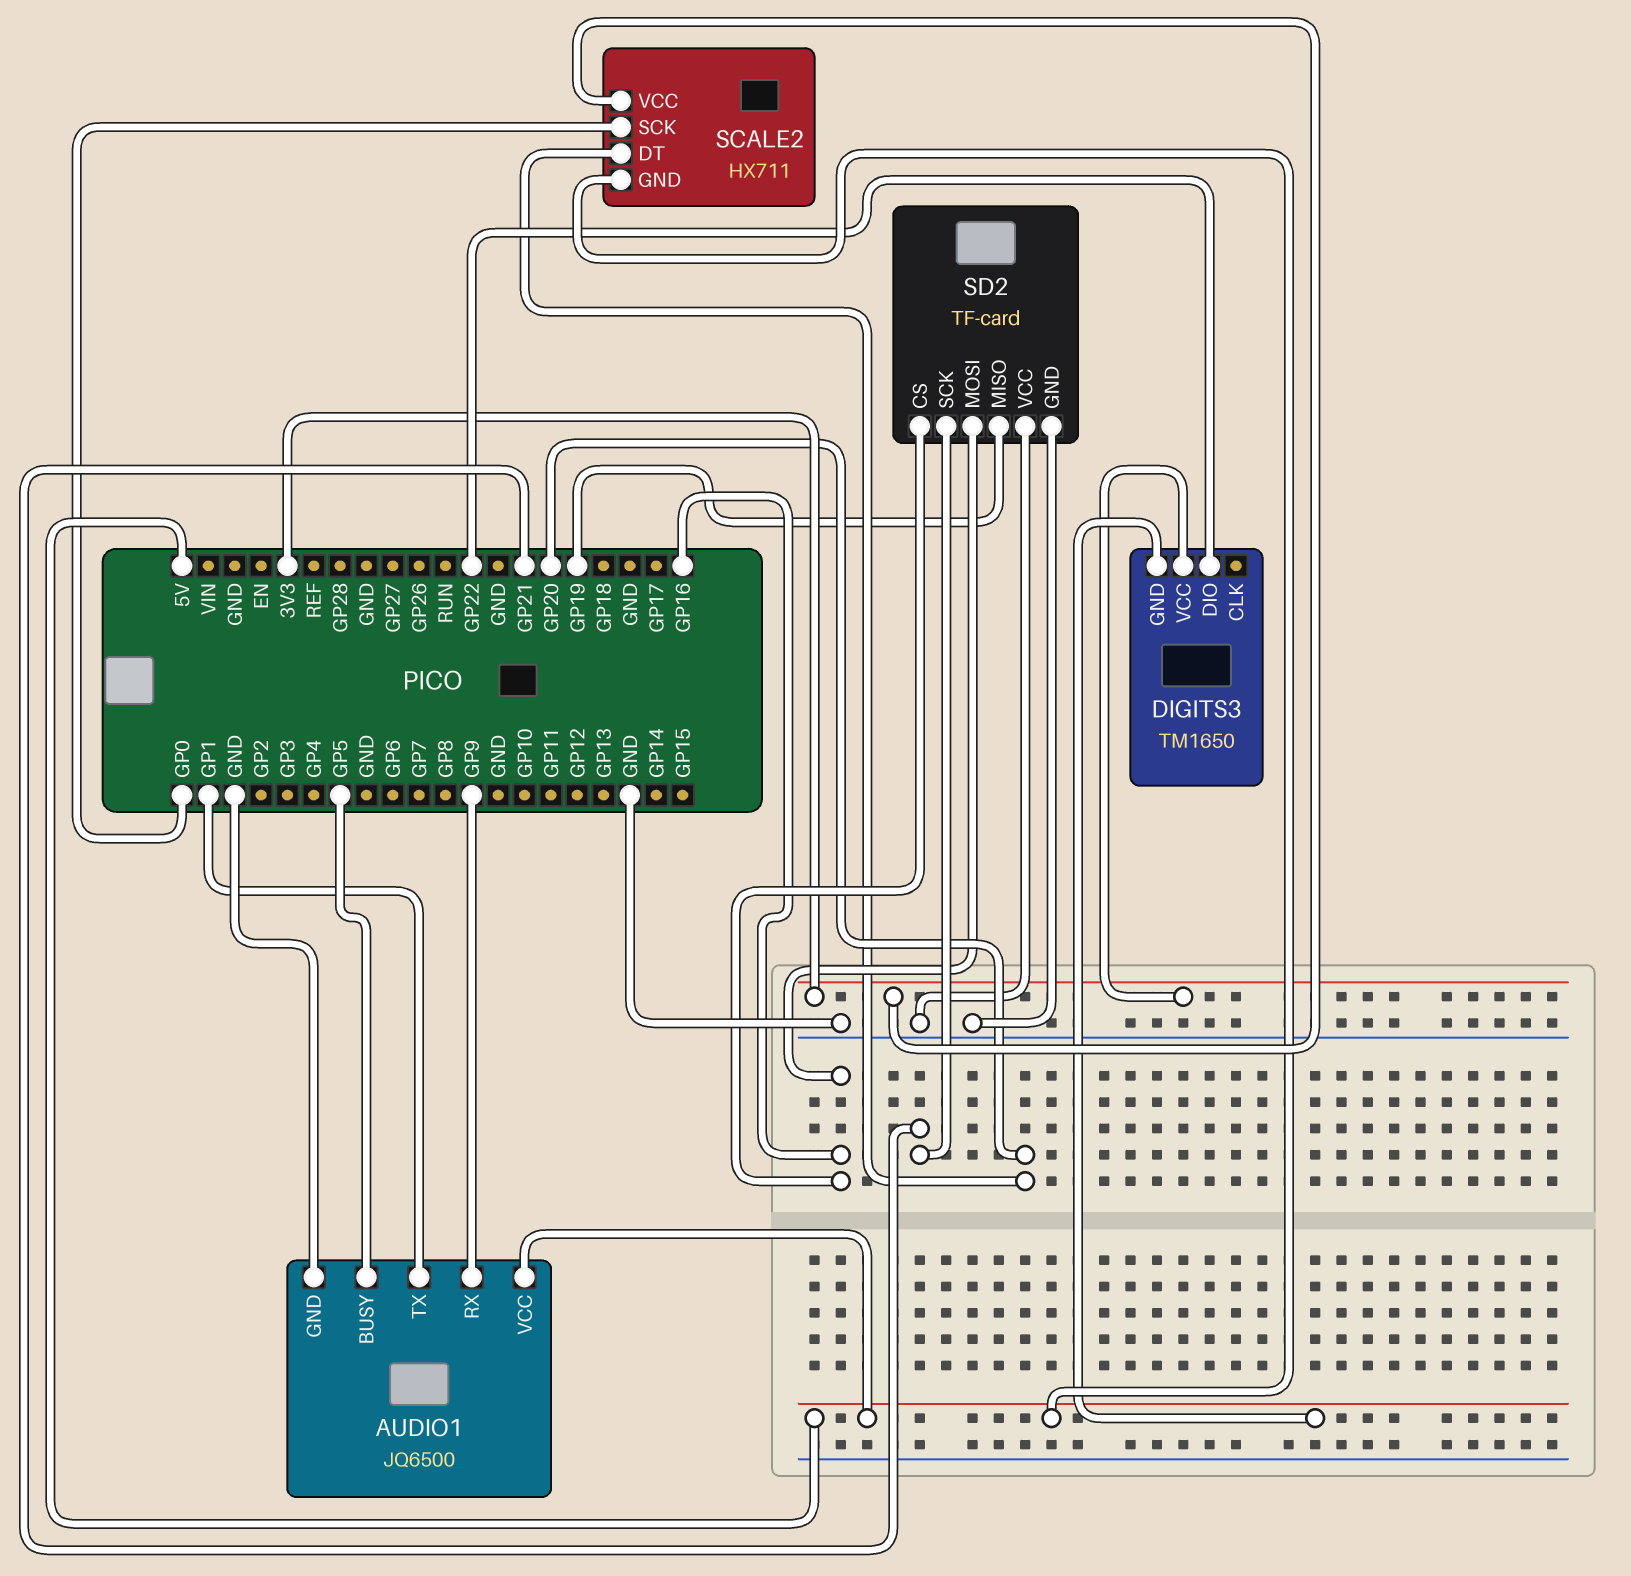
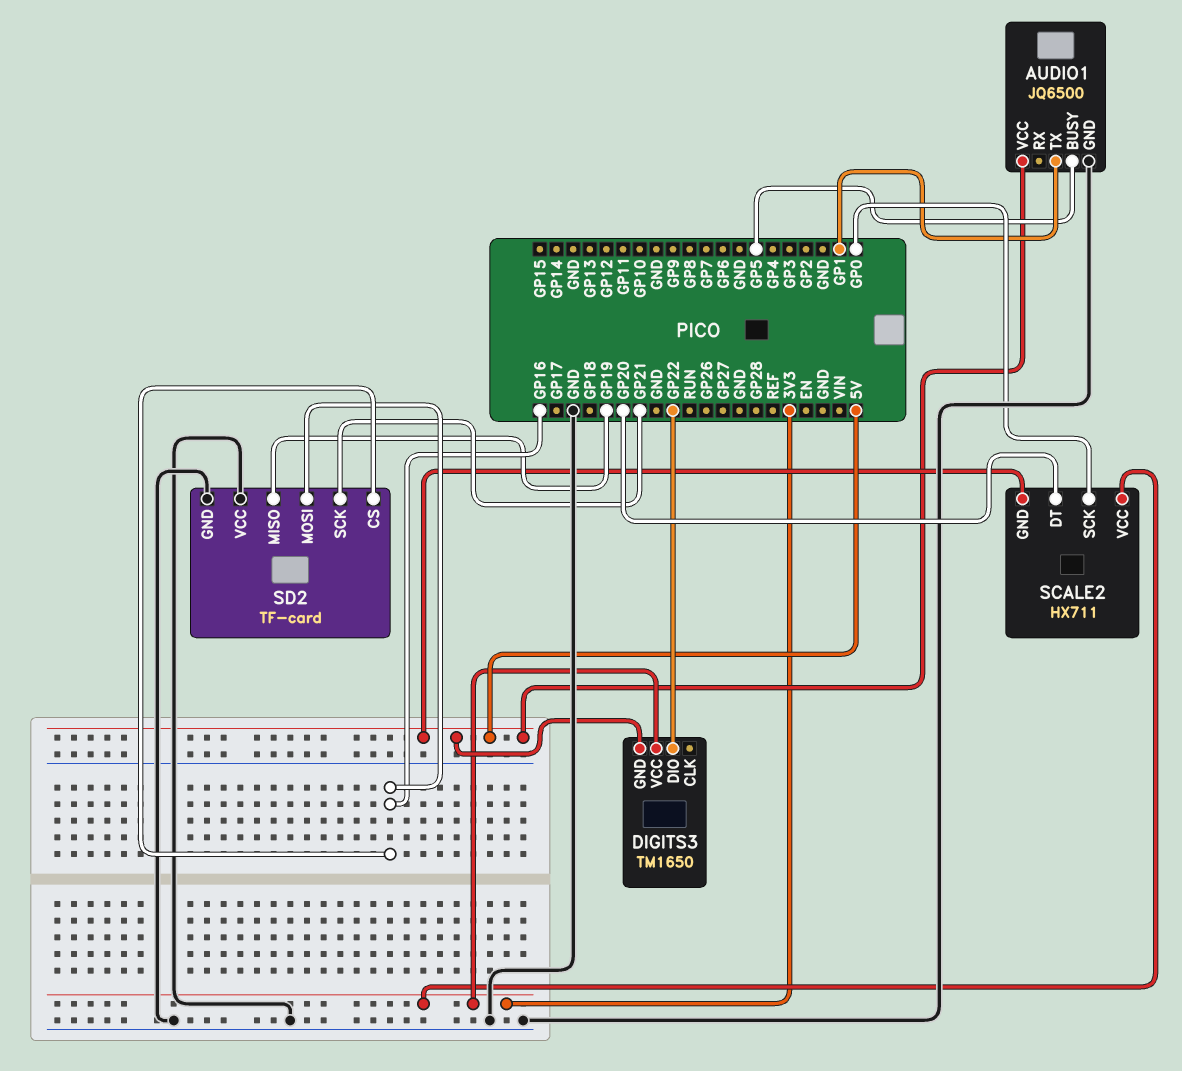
AUDIO1 pin RX: GP9 -> none

